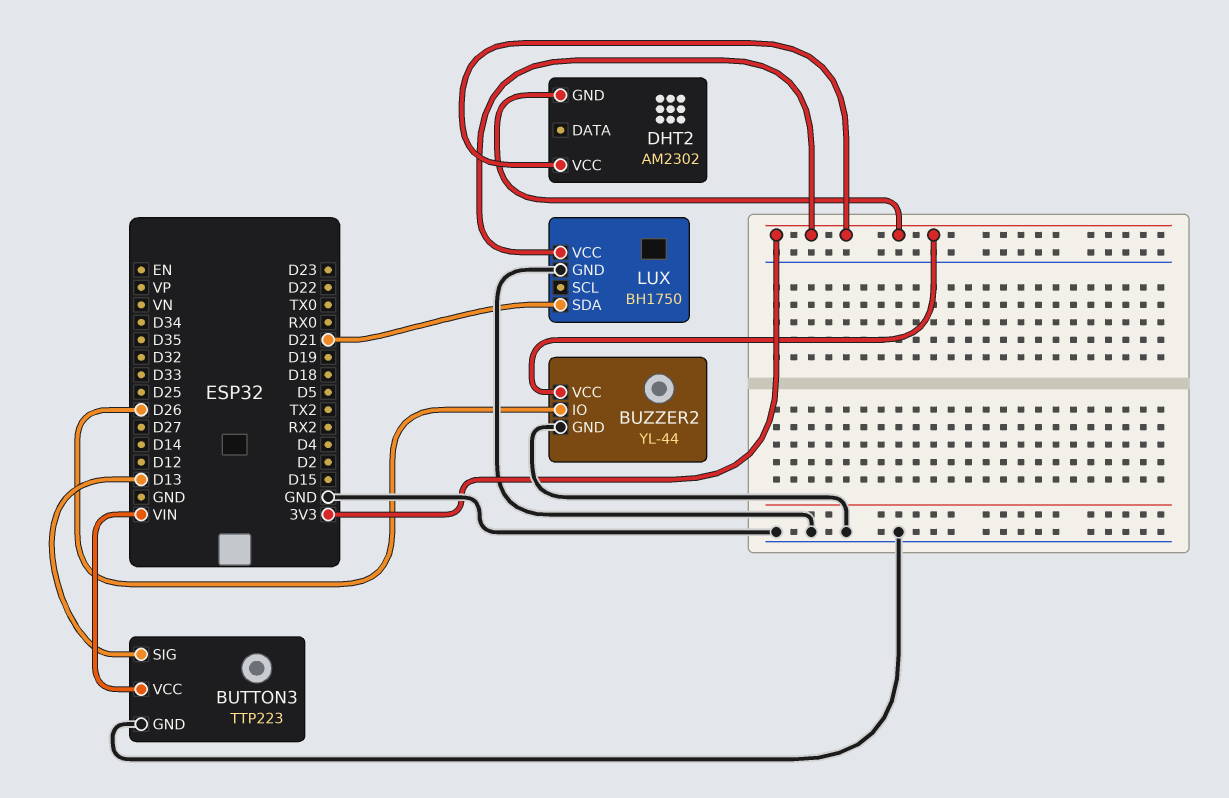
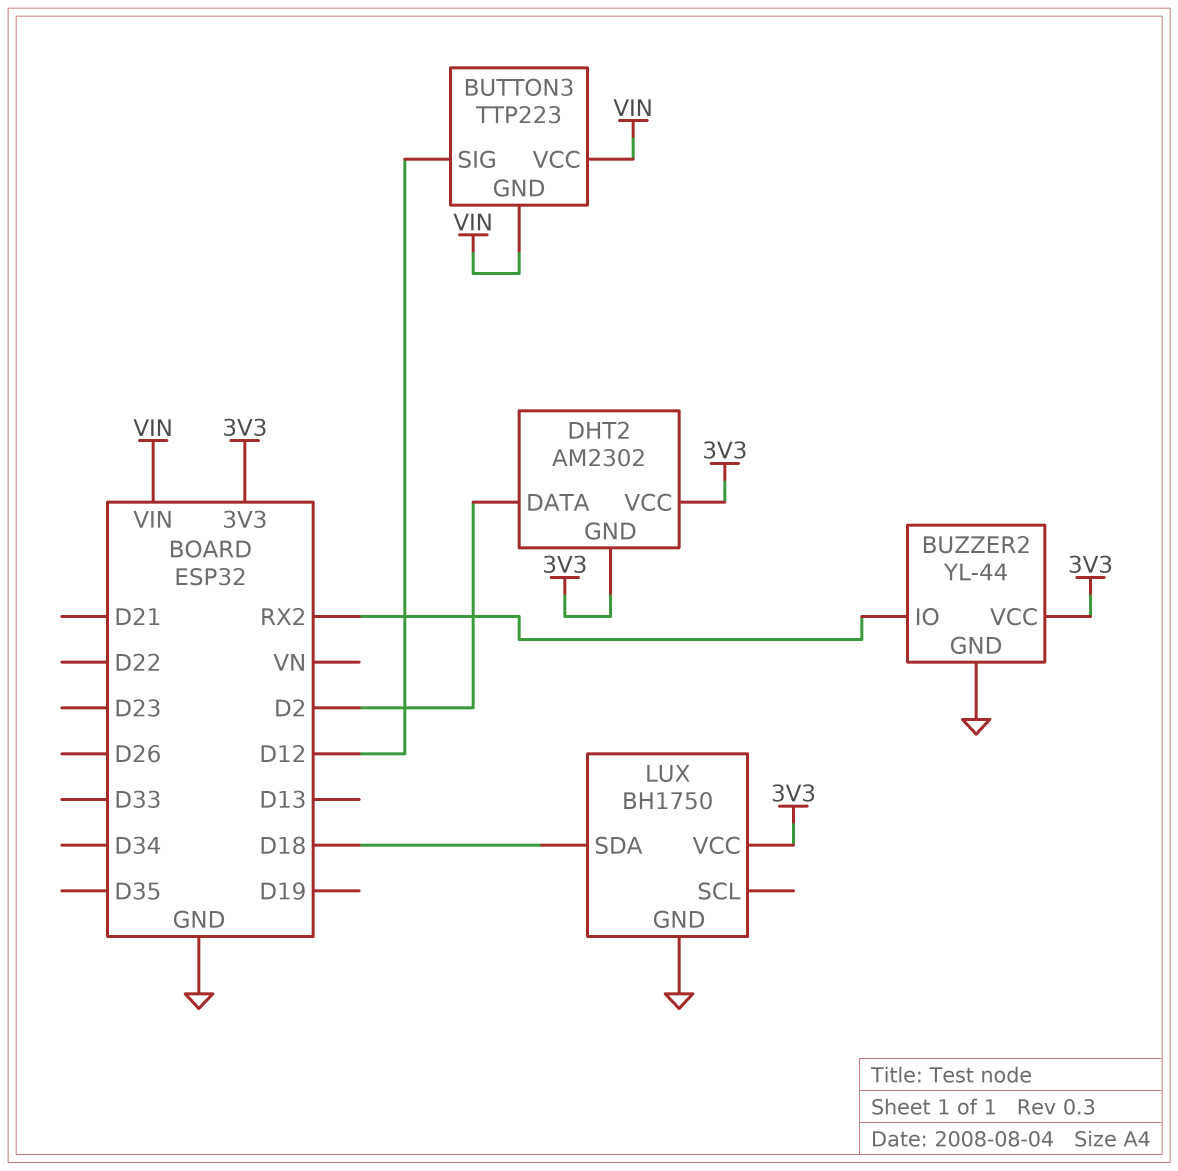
BUTTON3 pin GND: GND -> VIN
BUTTON3 pin SIG: D13 -> D12
BUZZER2 pin IO: D26 -> RX2
DHT2 pin DATA: none -> D2
LUX pin SDA: D21 -> D18

